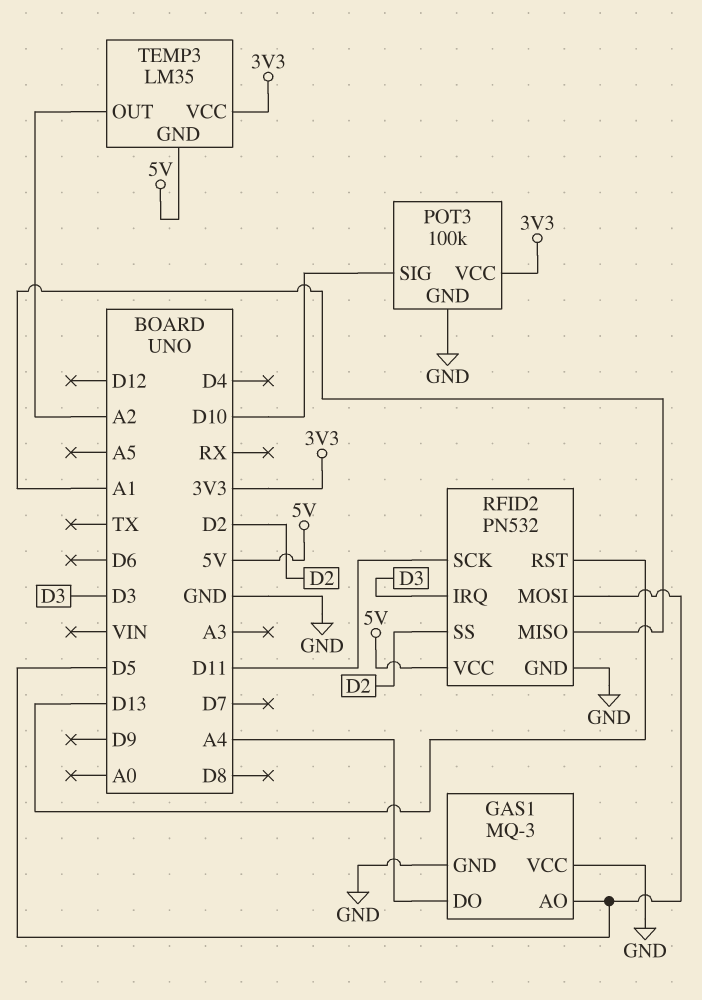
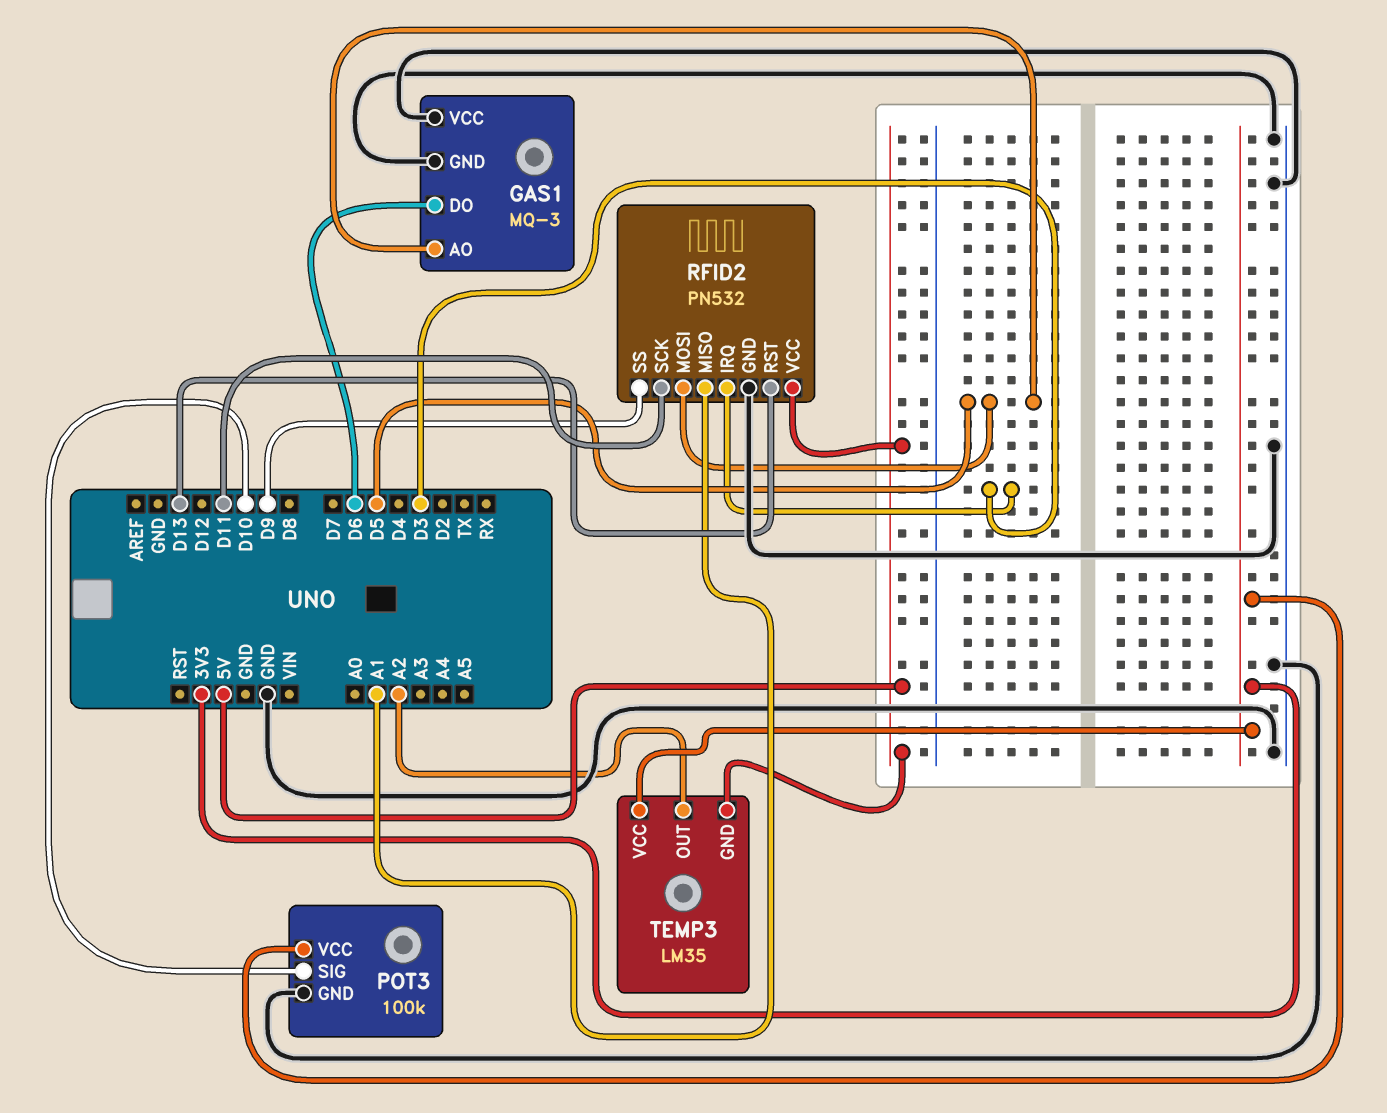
GAS1 pin DO: A4 -> D6
RFID2 pin SS: D2 -> D9

